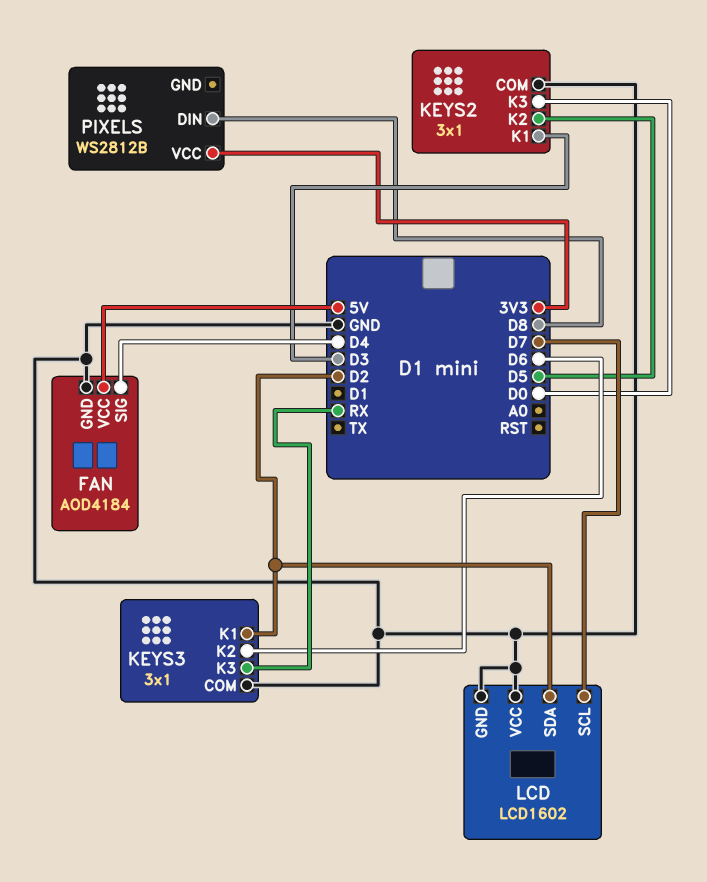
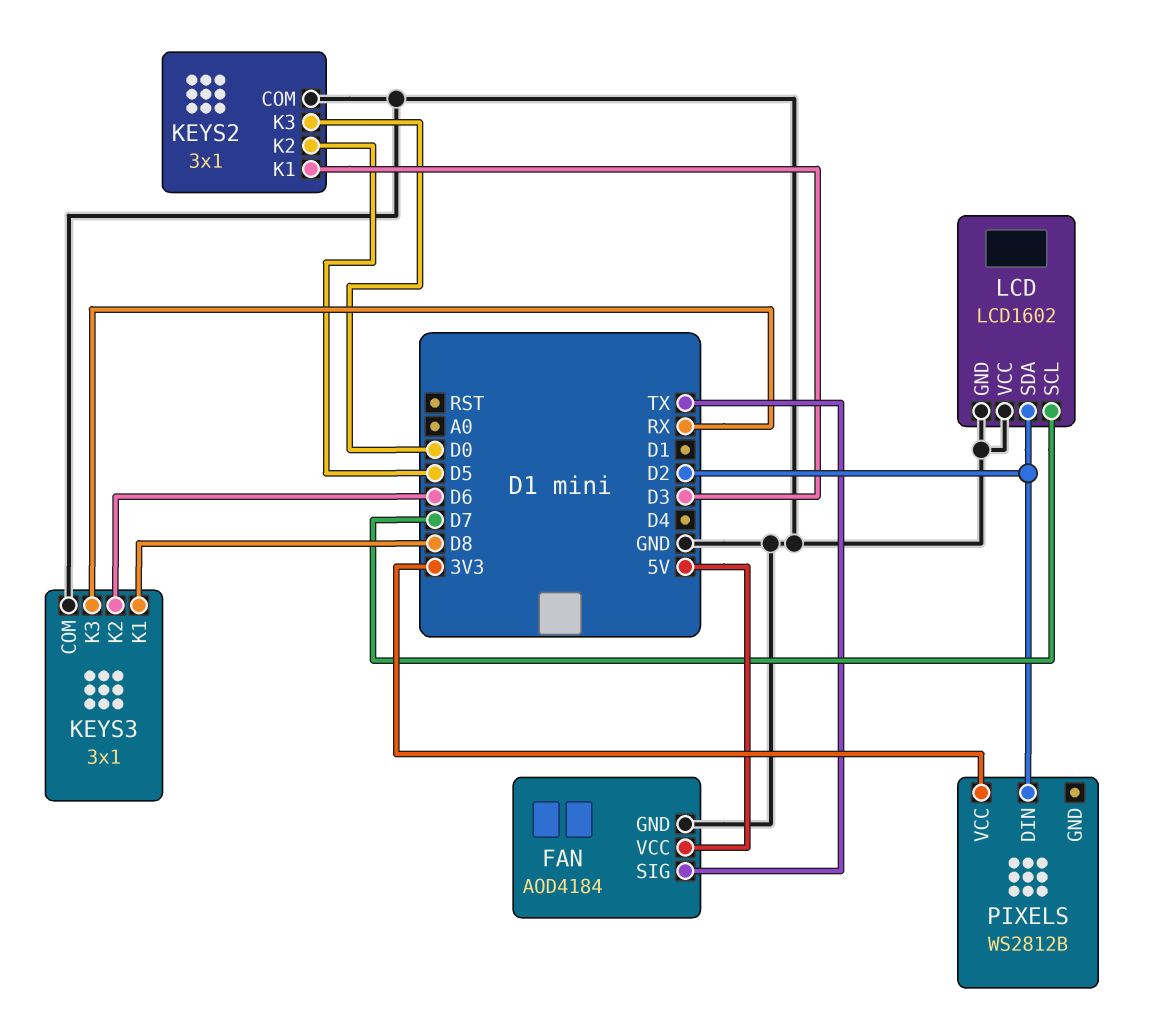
FAN pin SIG: D4 -> TX
KEYS3 pin K1: D2 -> D8
PIXELS pin DIN: D8 -> D2

